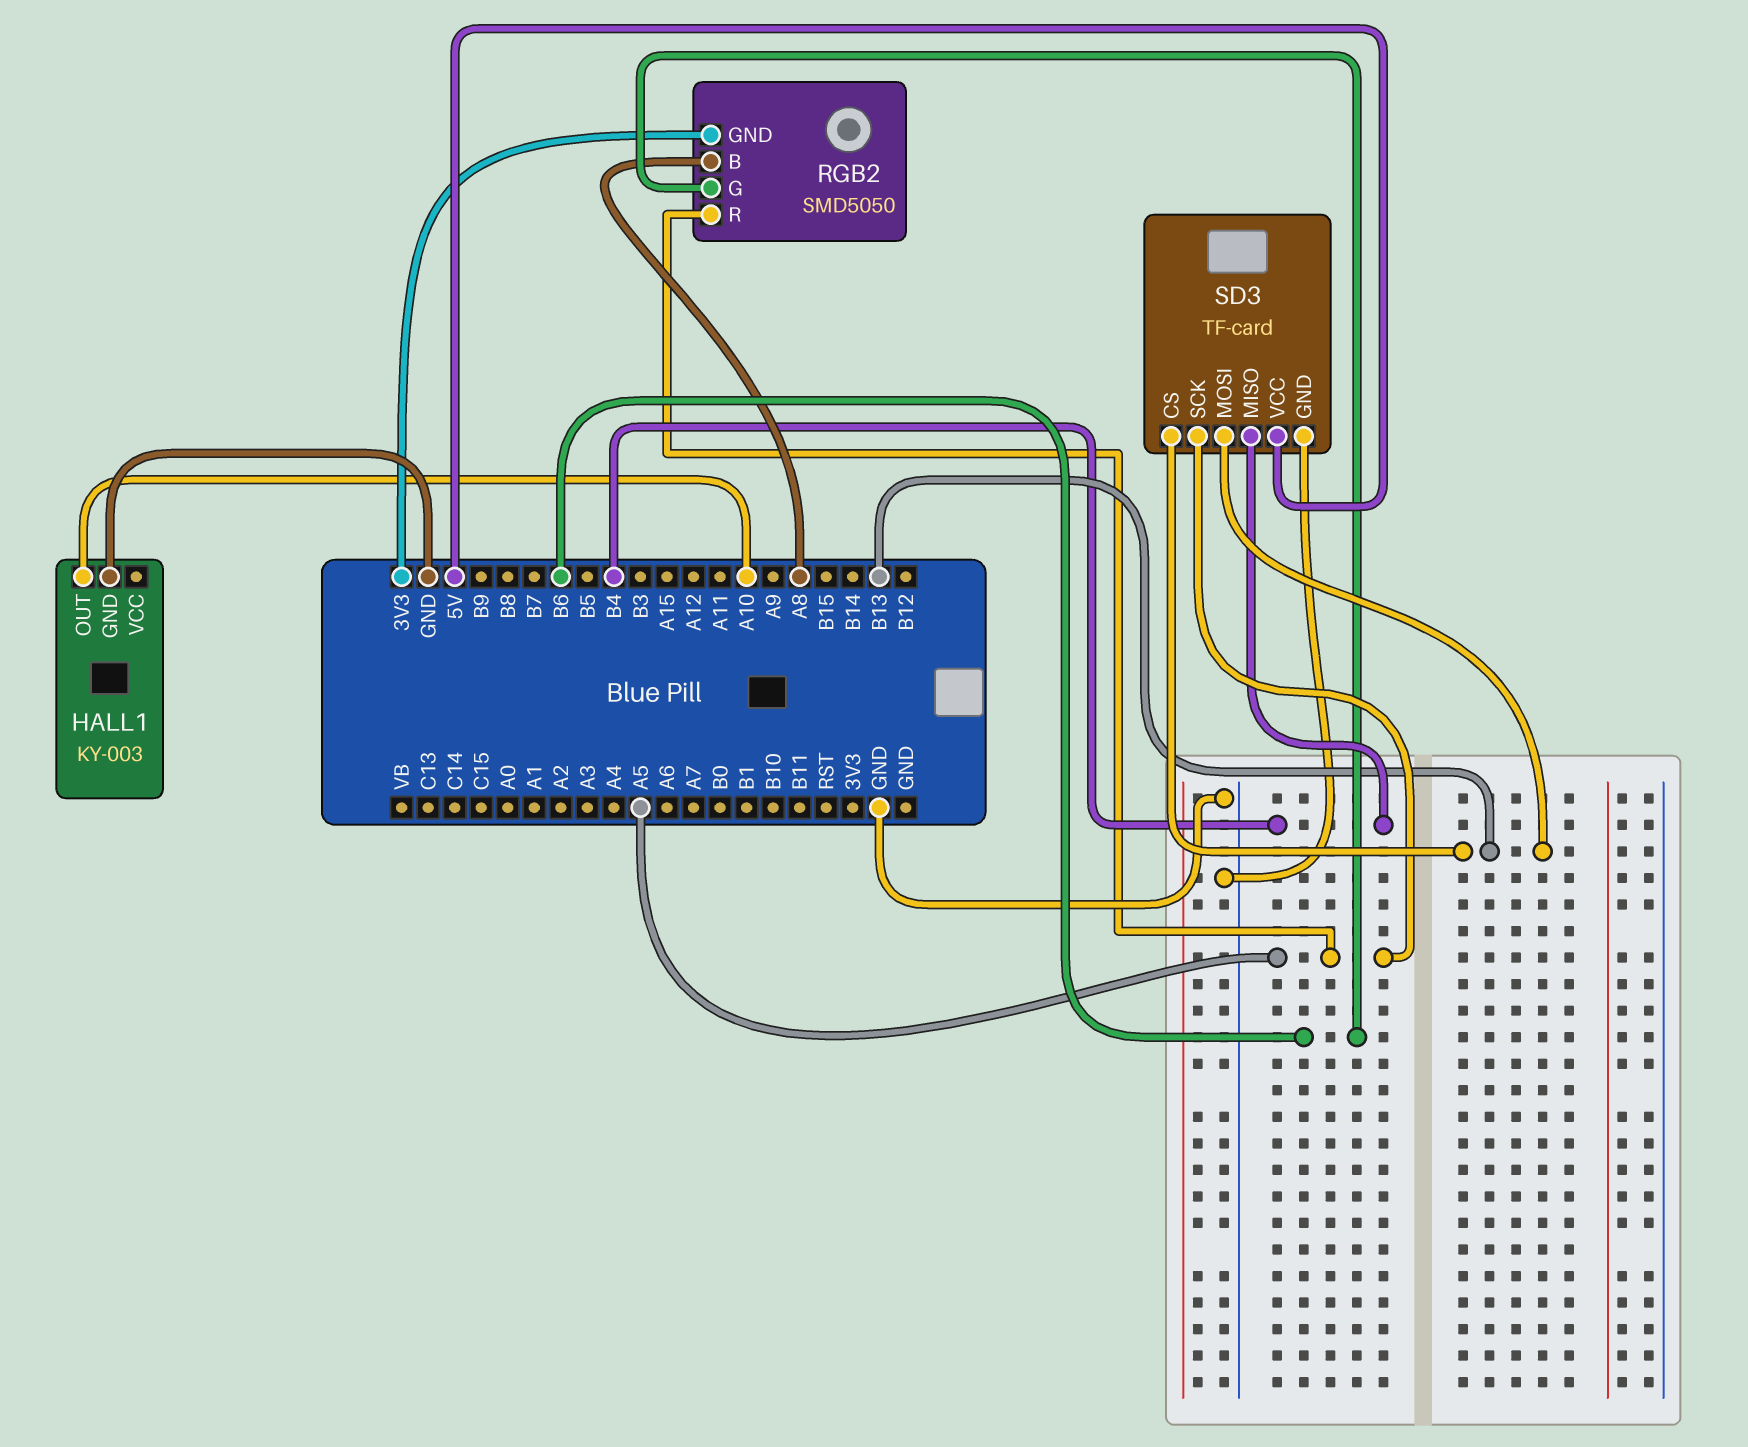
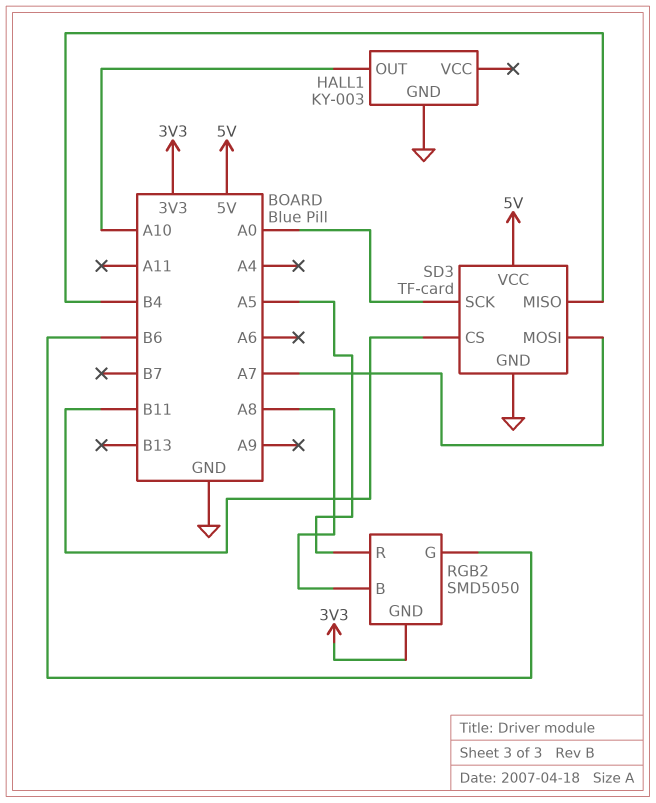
SD3 pin CS: B13 -> B11
SD3 pin MOSI: B13 -> A7
SD3 pin SCK: A5 -> A0

